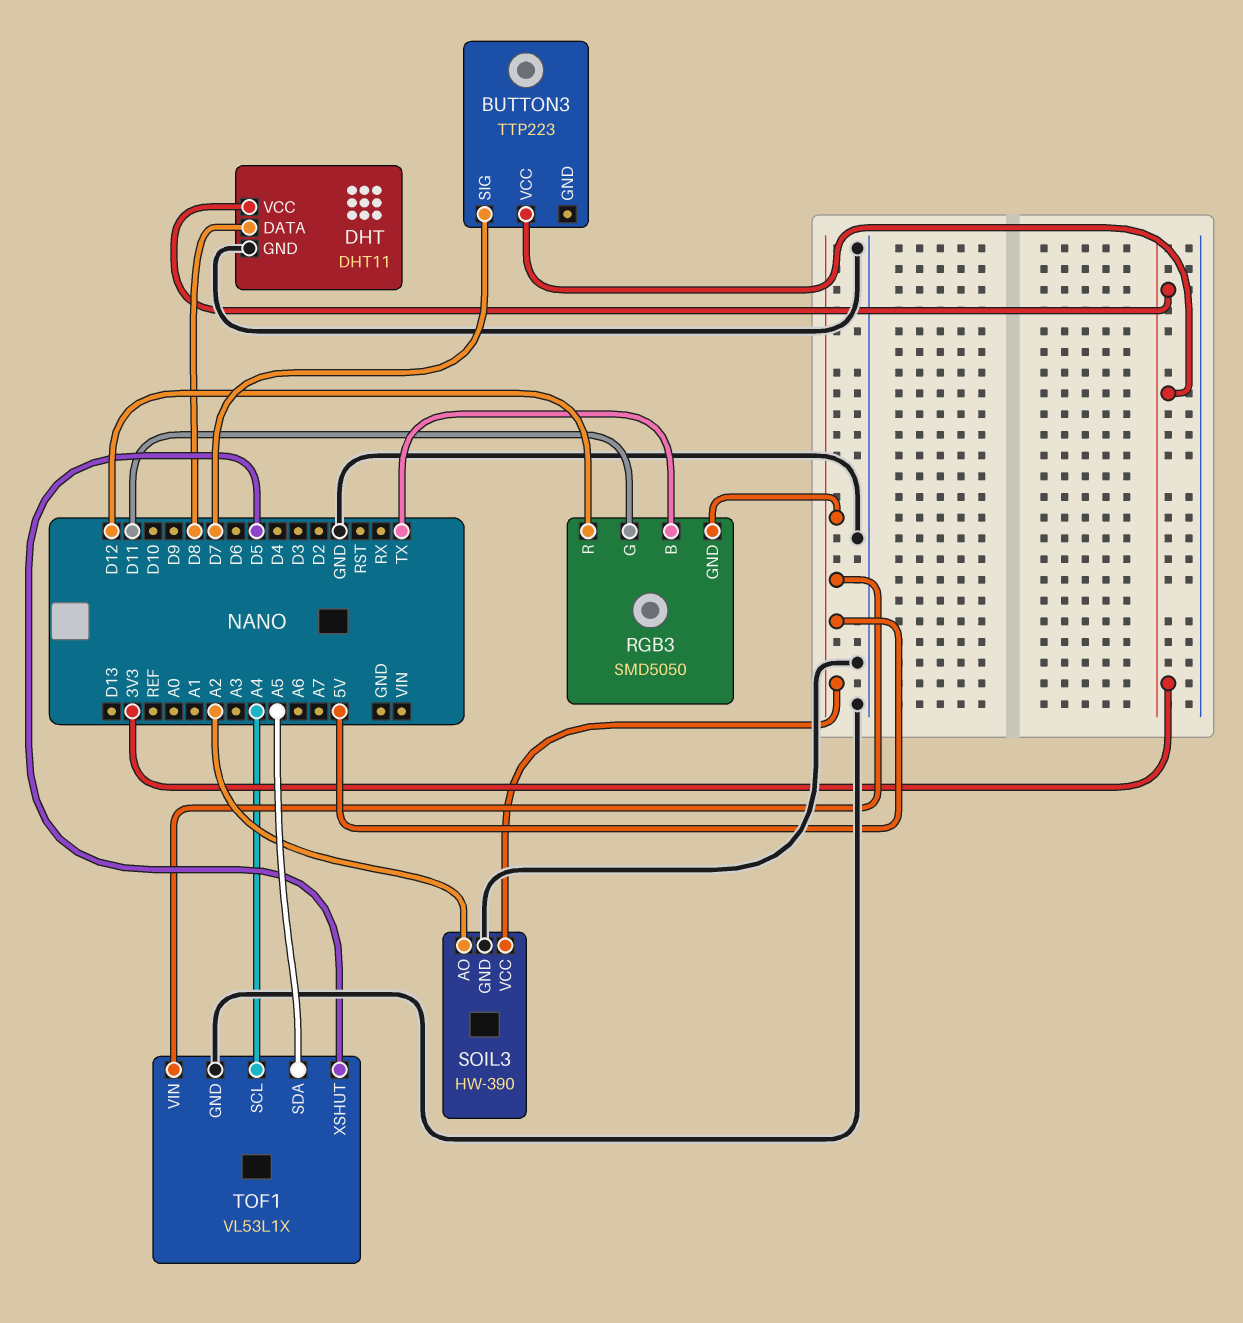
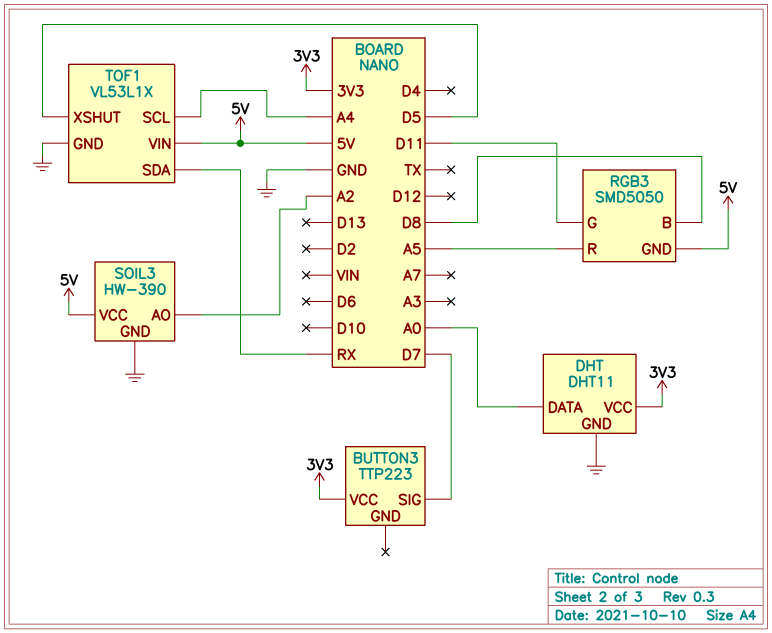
DHT pin DATA: D8 -> A0
RGB3 pin B: TX -> D8
RGB3 pin R: D12 -> A5
TOF1 pin SDA: A5 -> RX

